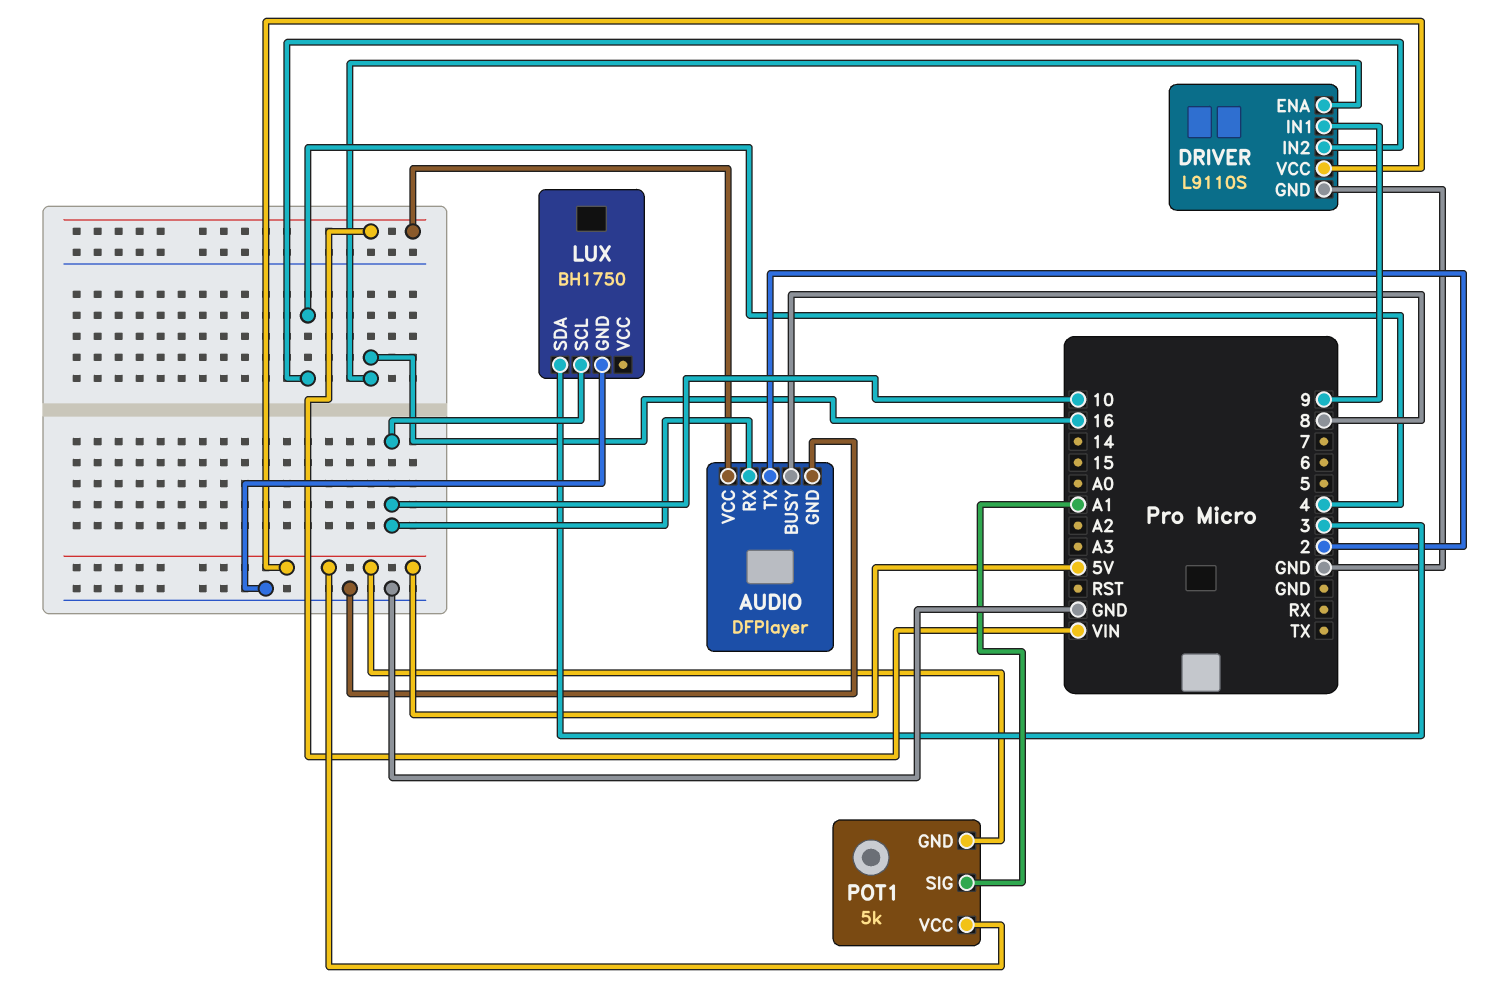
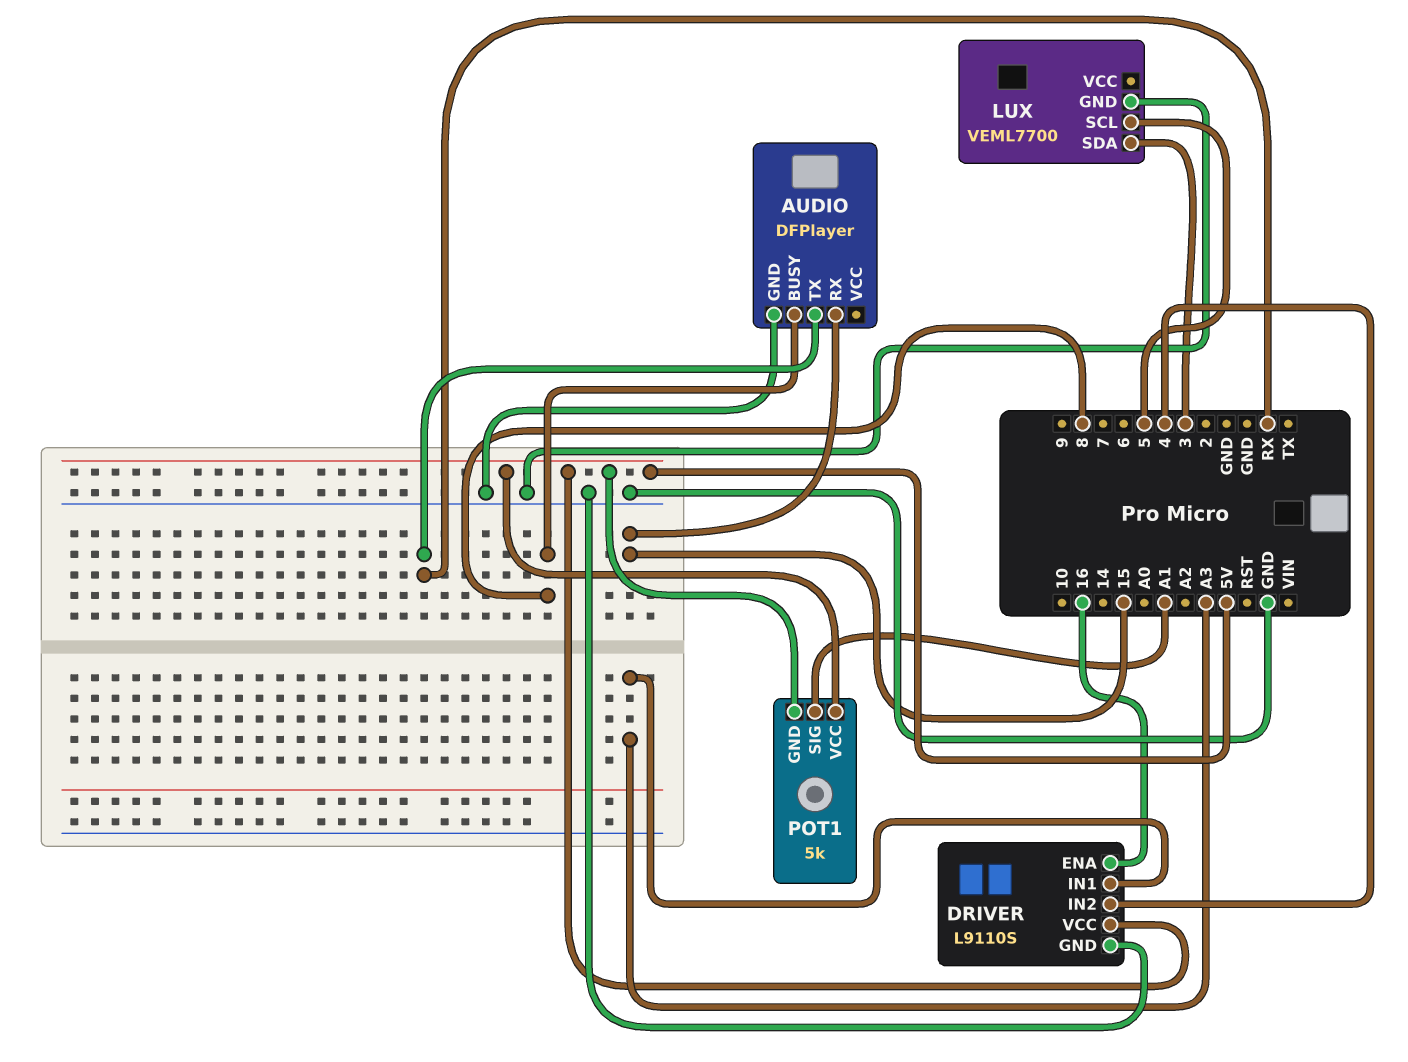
AUDIO pin RX: 10 -> 15
AUDIO pin TX: 2 -> RX
AUDIO pin VCC: VIN -> none
DRIVER pin IN1: 9 -> A3
LUX: BH1750 -> VEML7700
LUX pin SCL: 10 -> 5

